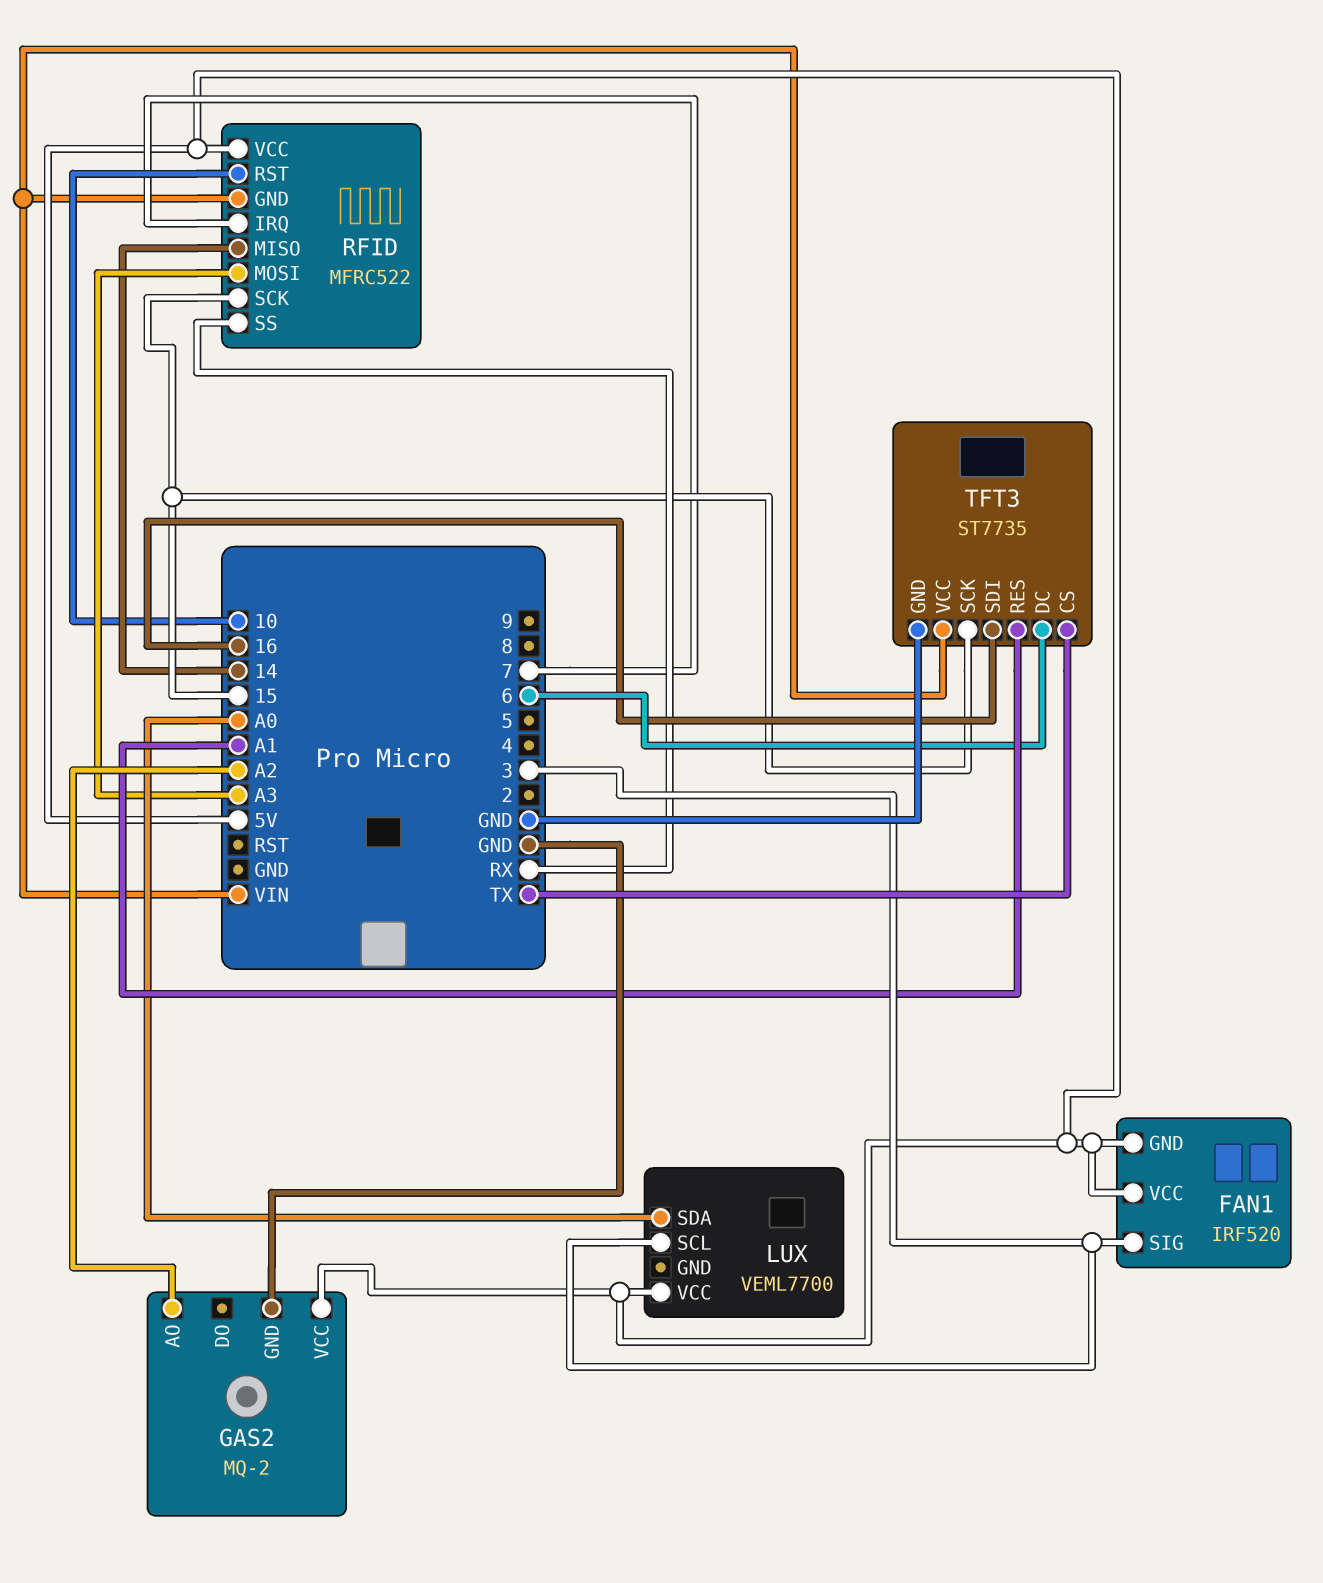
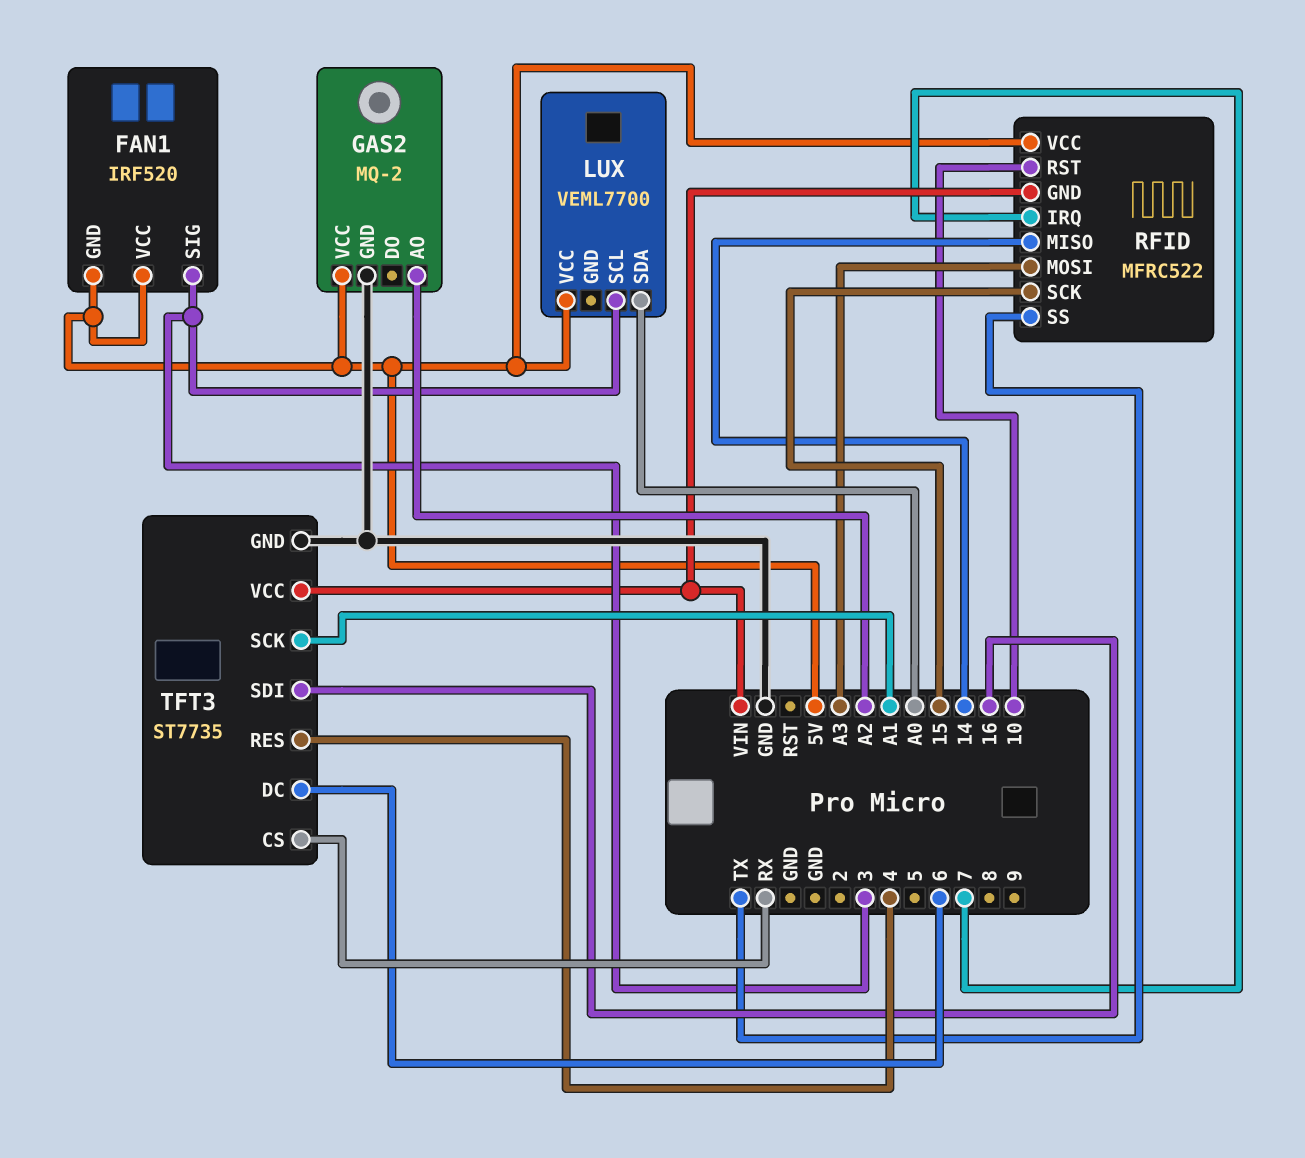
RFID pin SS: RX -> TX
TFT3 pin CS: TX -> RX
TFT3 pin RES: A1 -> 4
TFT3 pin SCK: 15 -> A1

